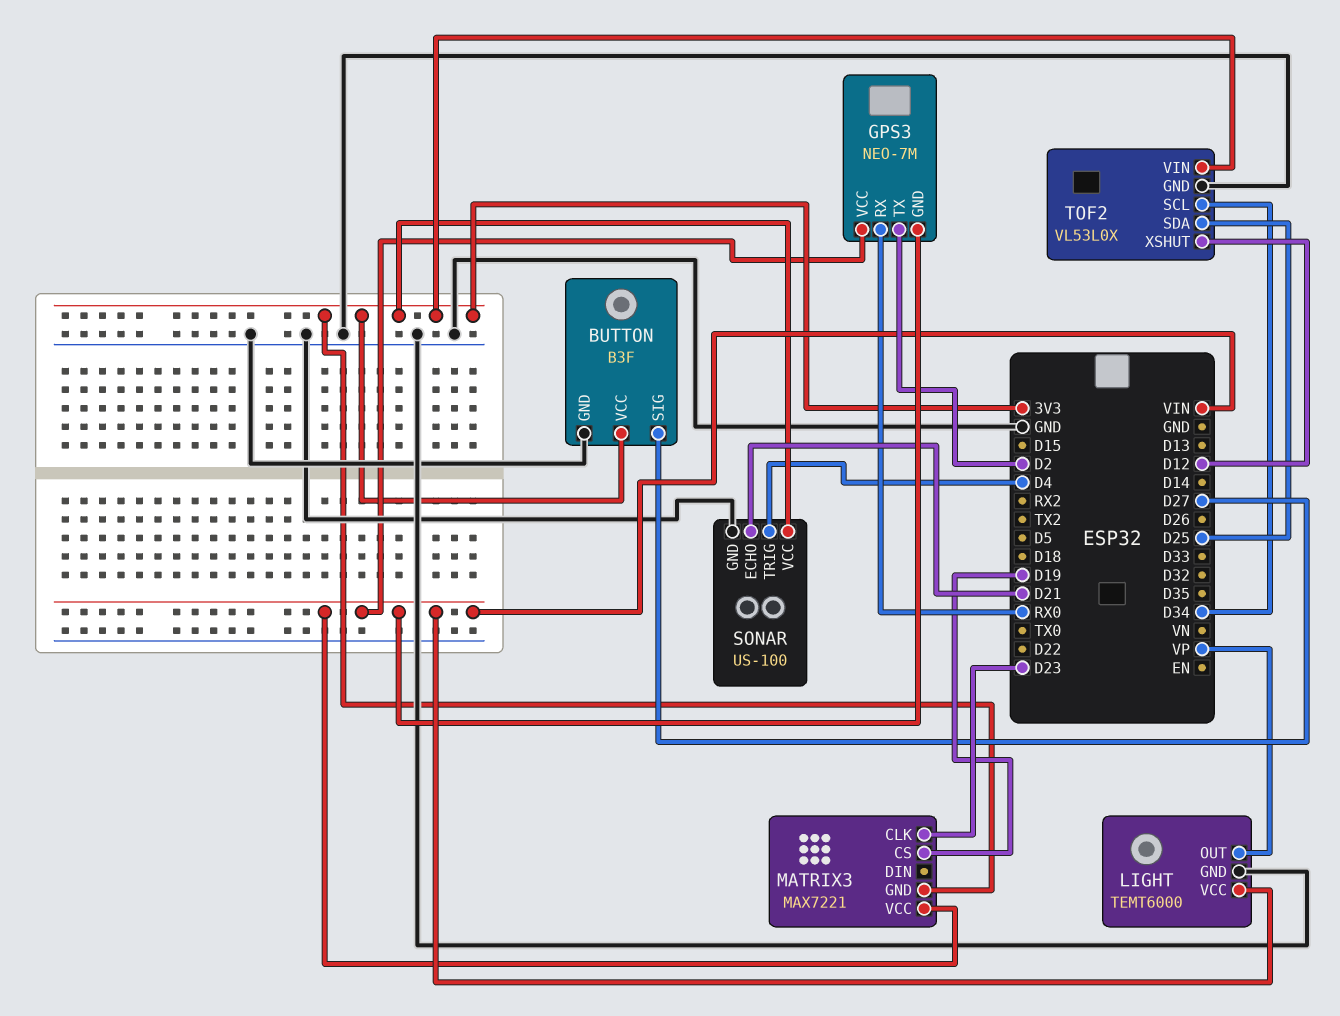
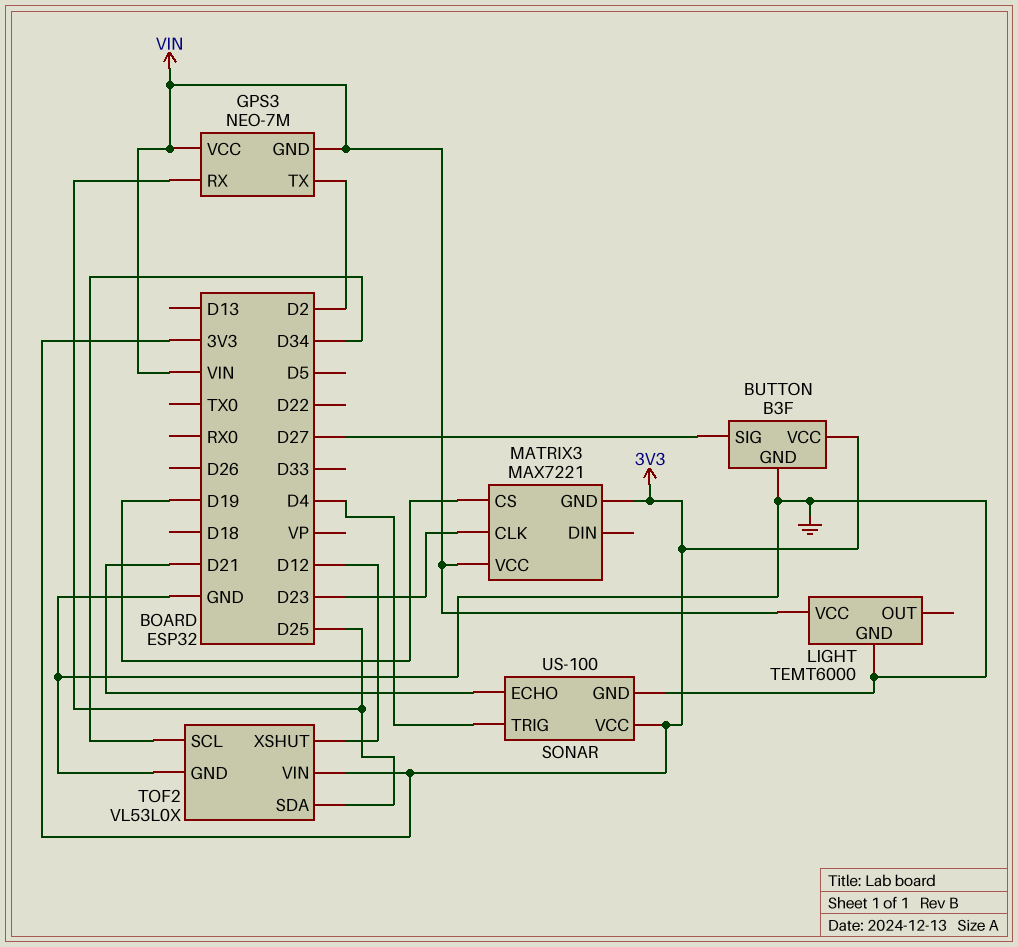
GPS3 pin RX: RX0 -> D25
LIGHT pin OUT: VP -> none

